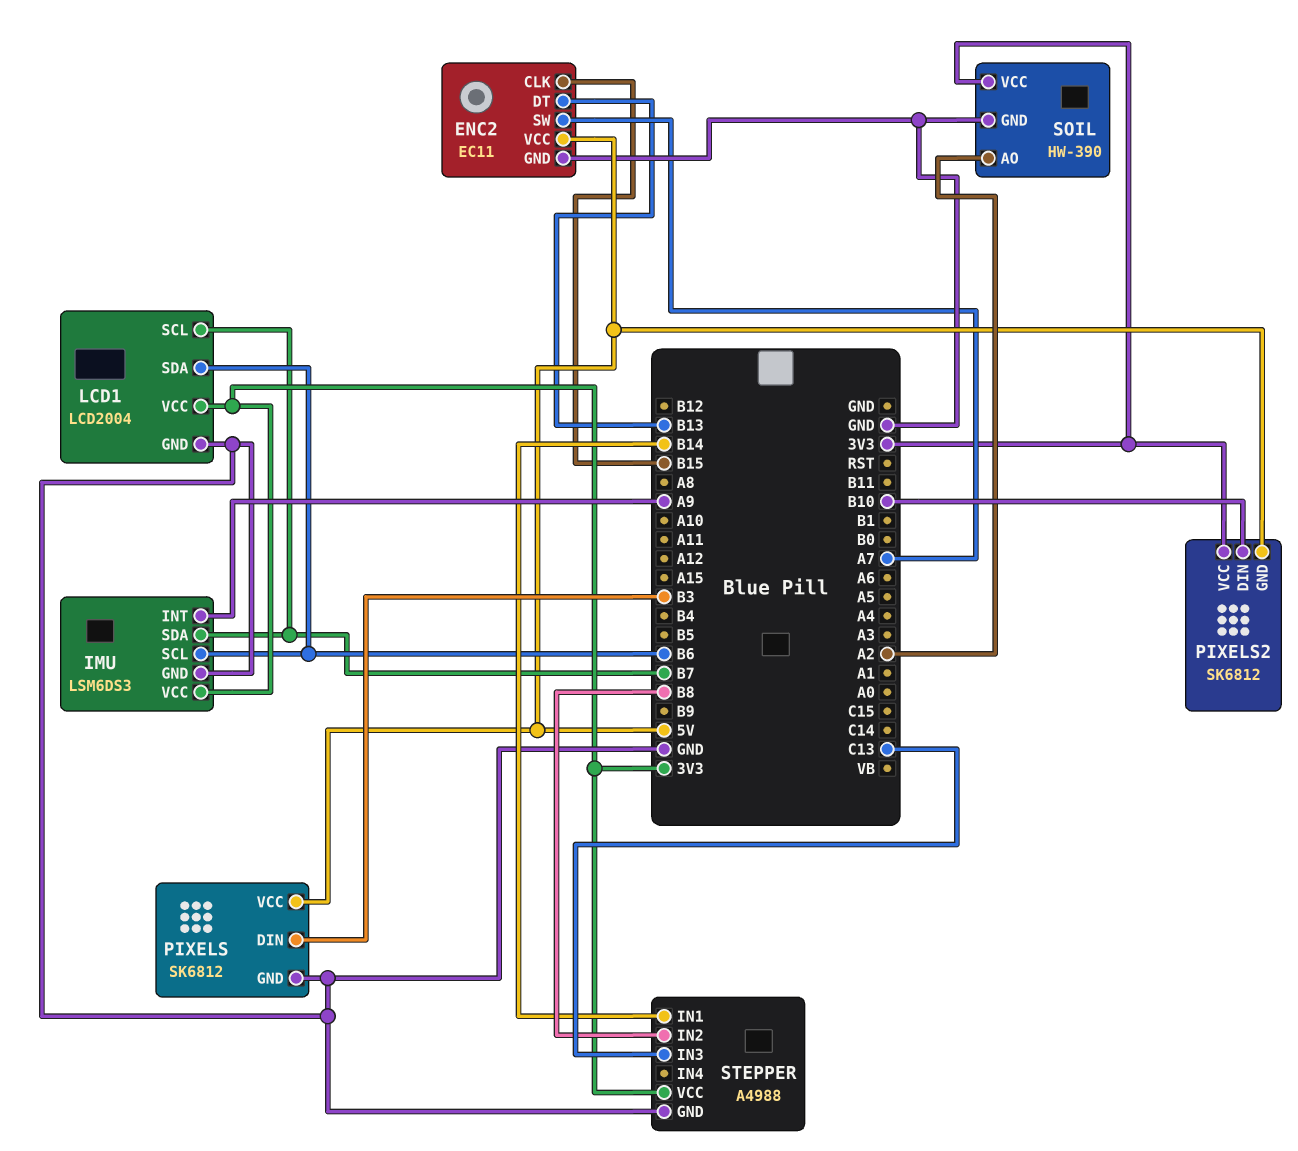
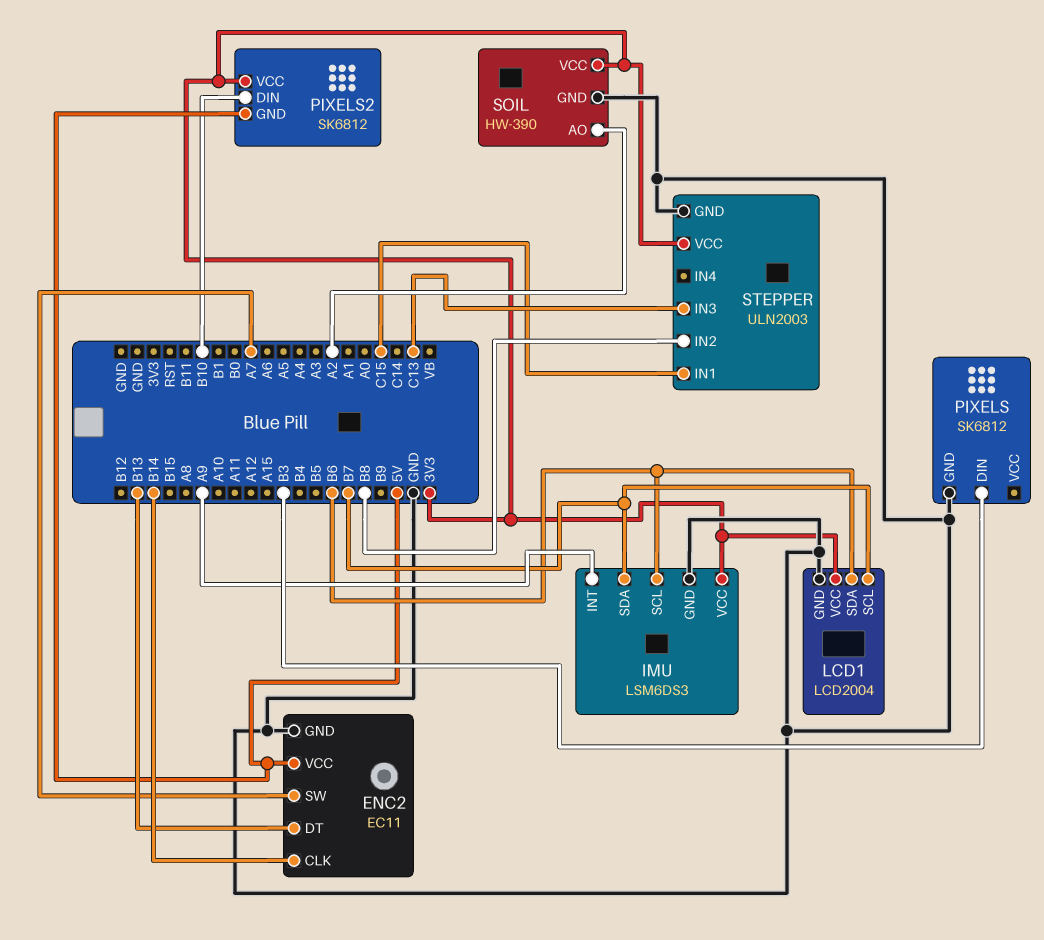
ENC2 pin CLK: B15 -> B14
PIXELS pin VCC: 5V -> none
STEPPER: A4988 -> ULN2003
STEPPER pin IN1: B14 -> C15

